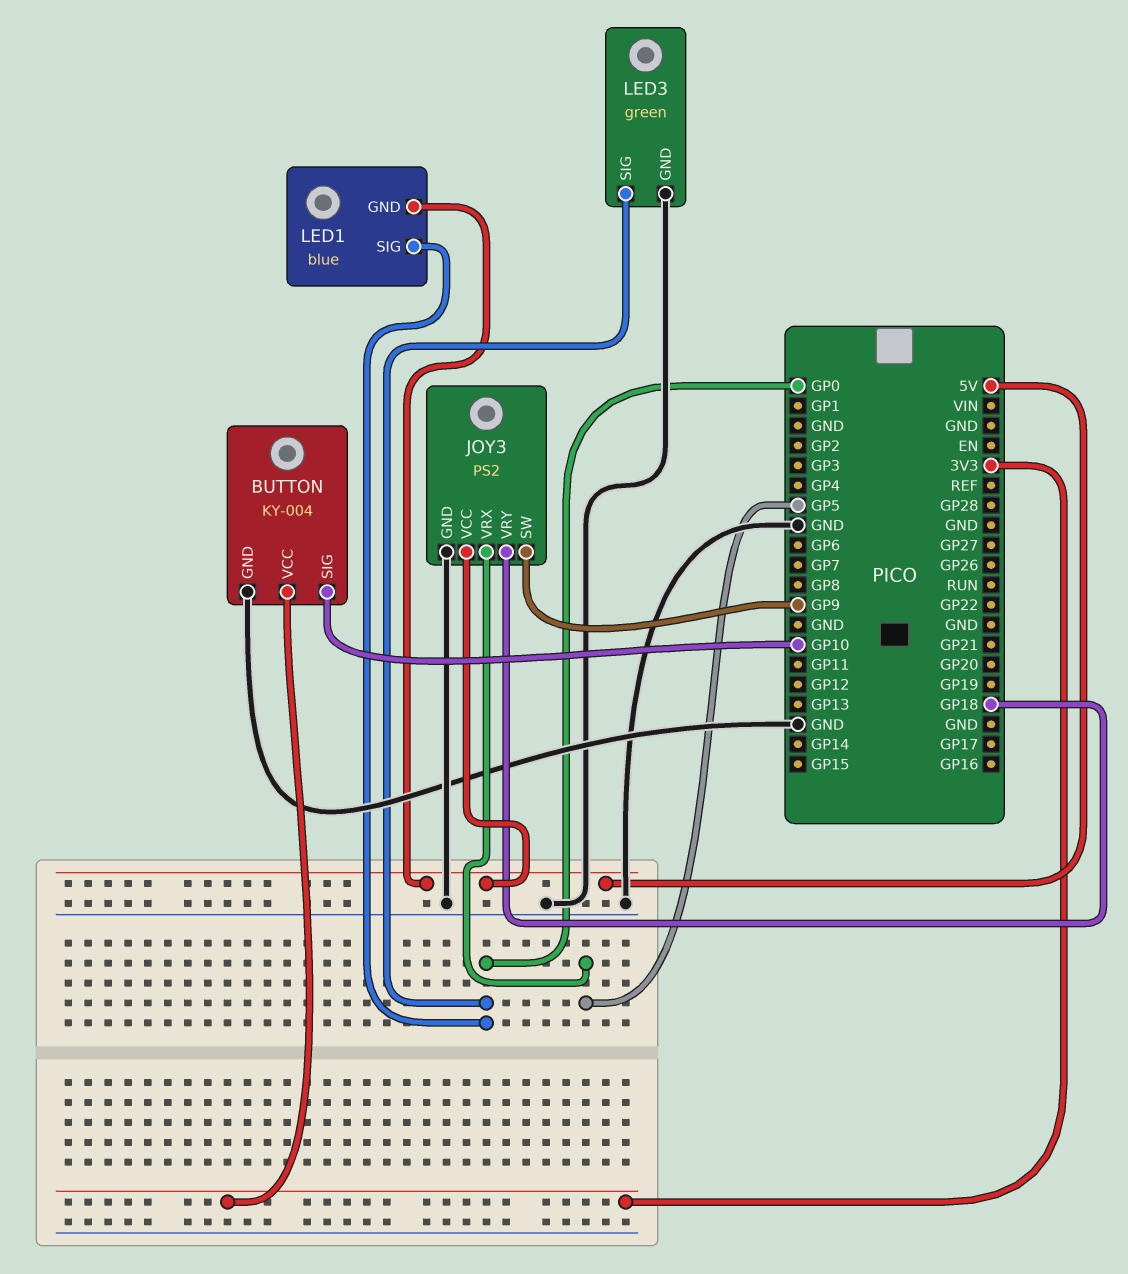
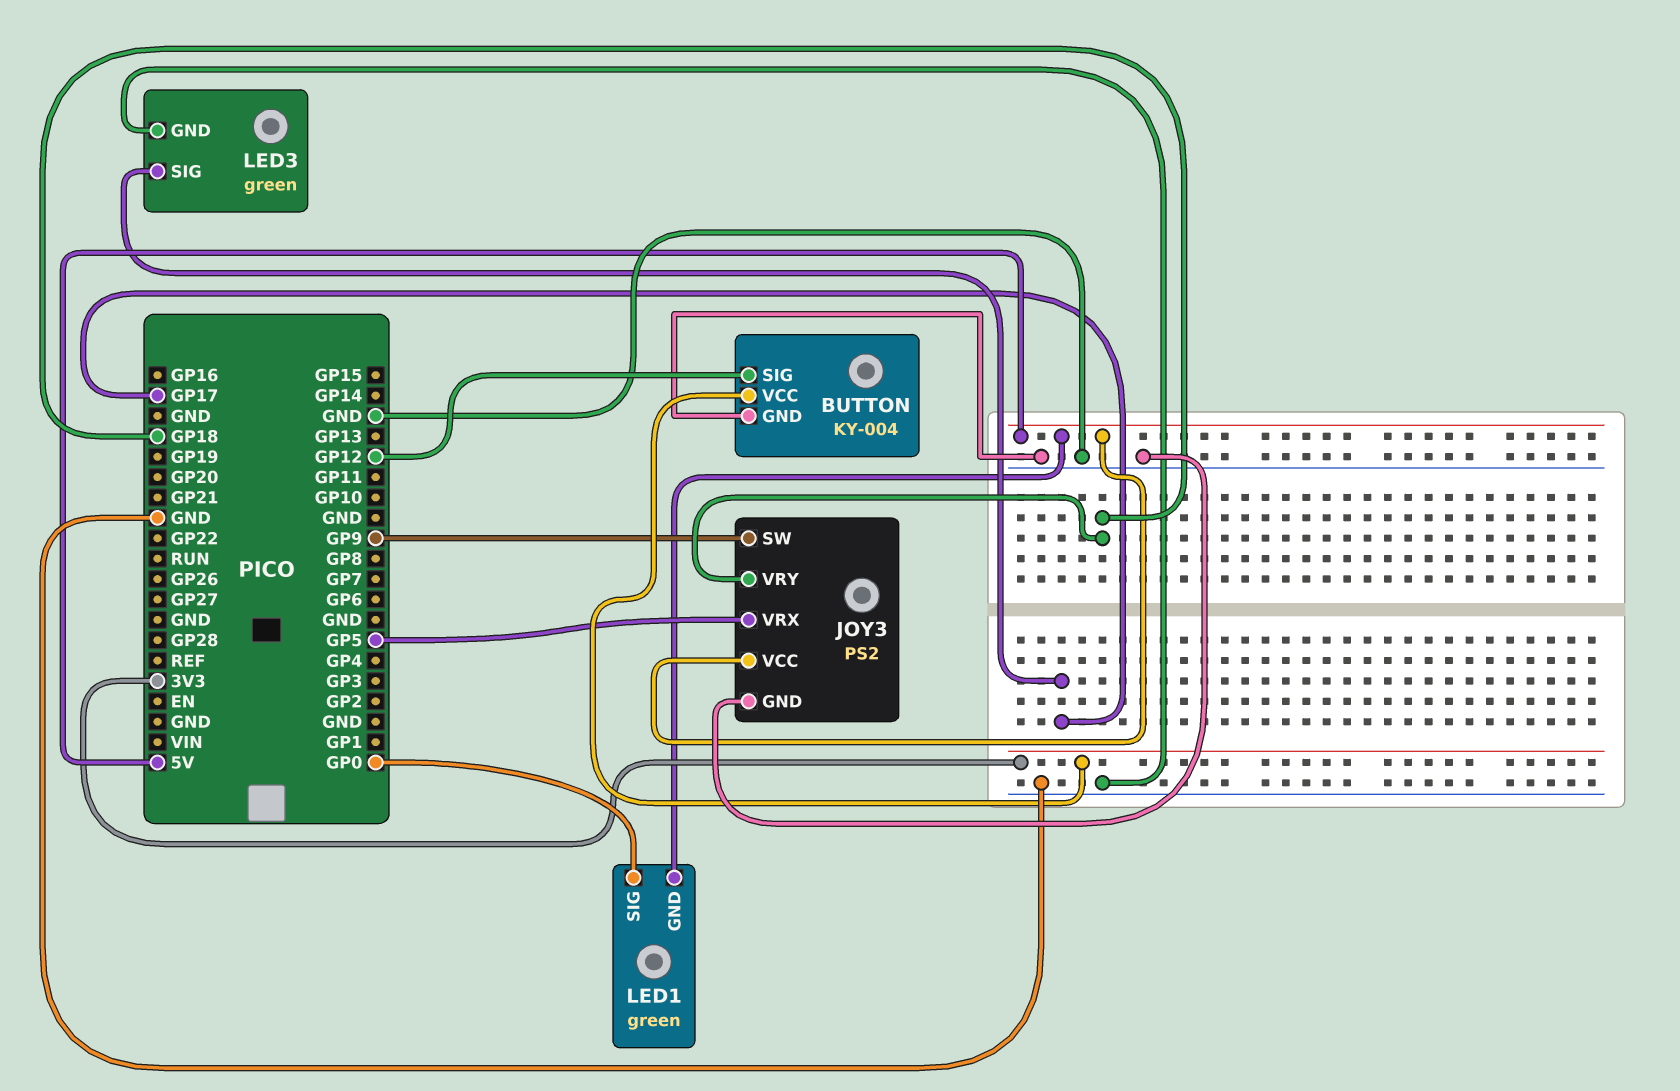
BUTTON pin SIG: GP10 -> GP12
LED1: blue -> green
LED3 pin SIG: GP0 -> GP17

